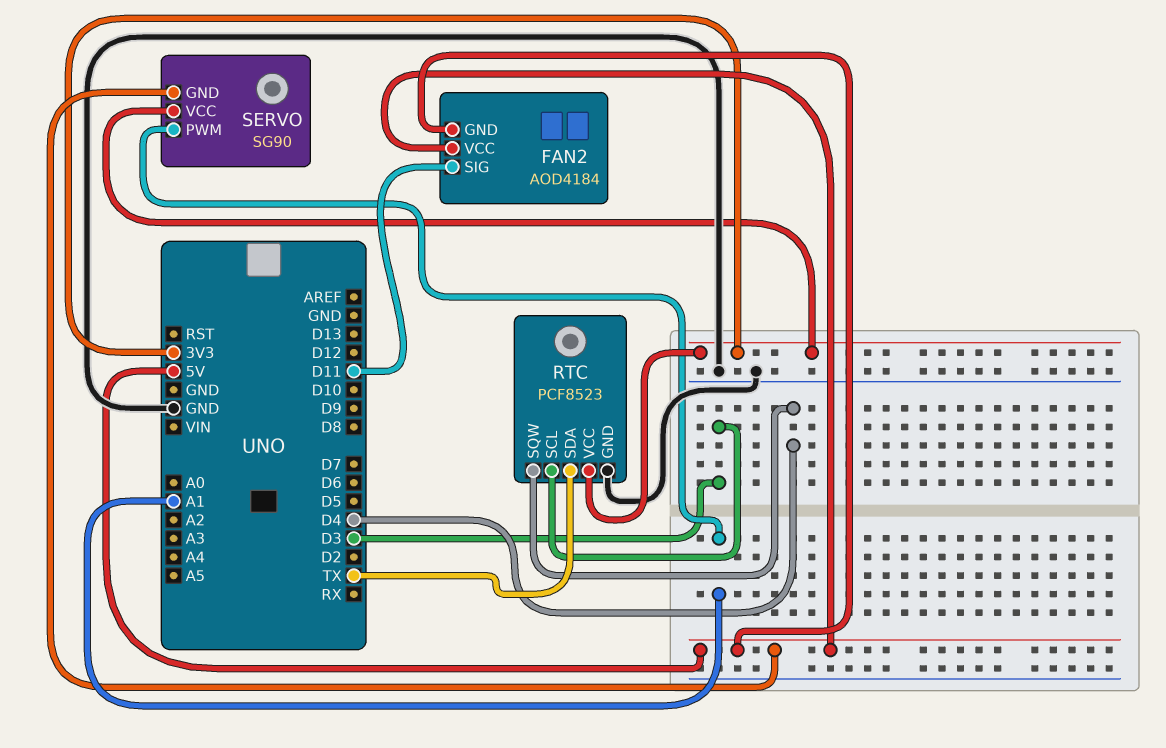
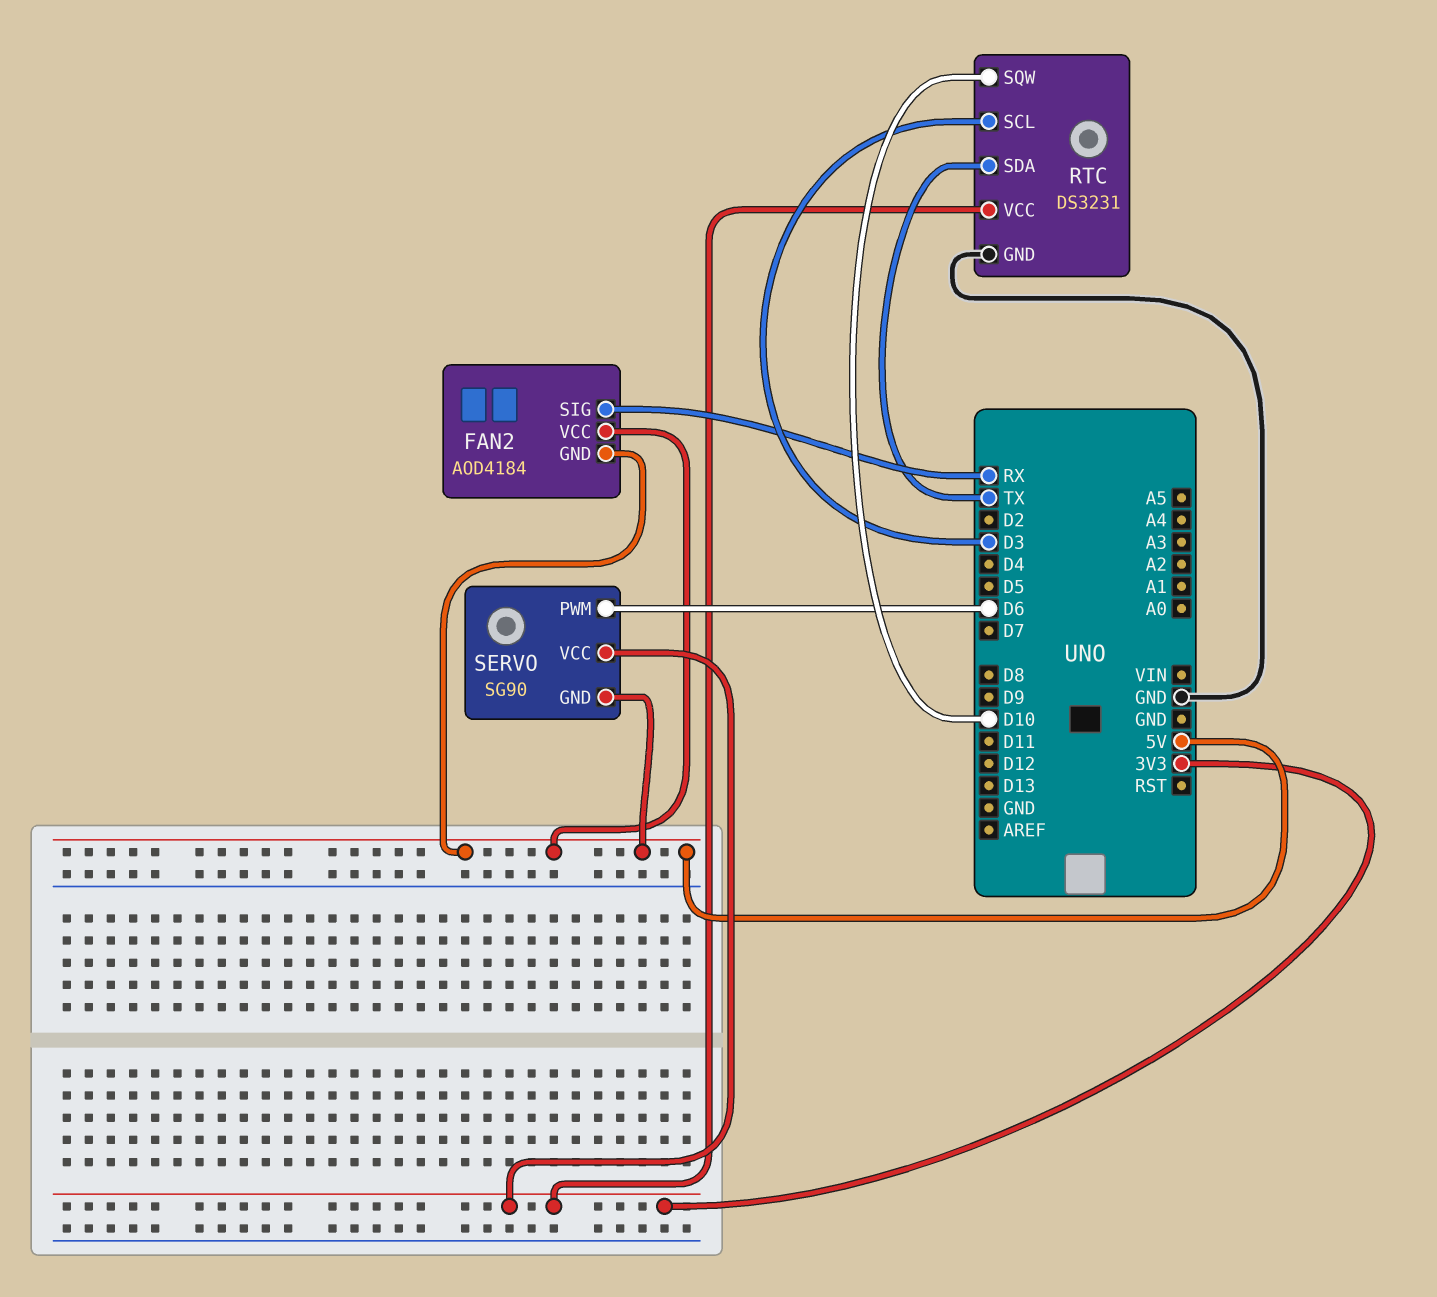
FAN2 pin SIG: D11 -> RX
RTC: PCF8523 -> DS3231
RTC pin SQW: D4 -> D10
SERVO pin PWM: A1 -> D6

